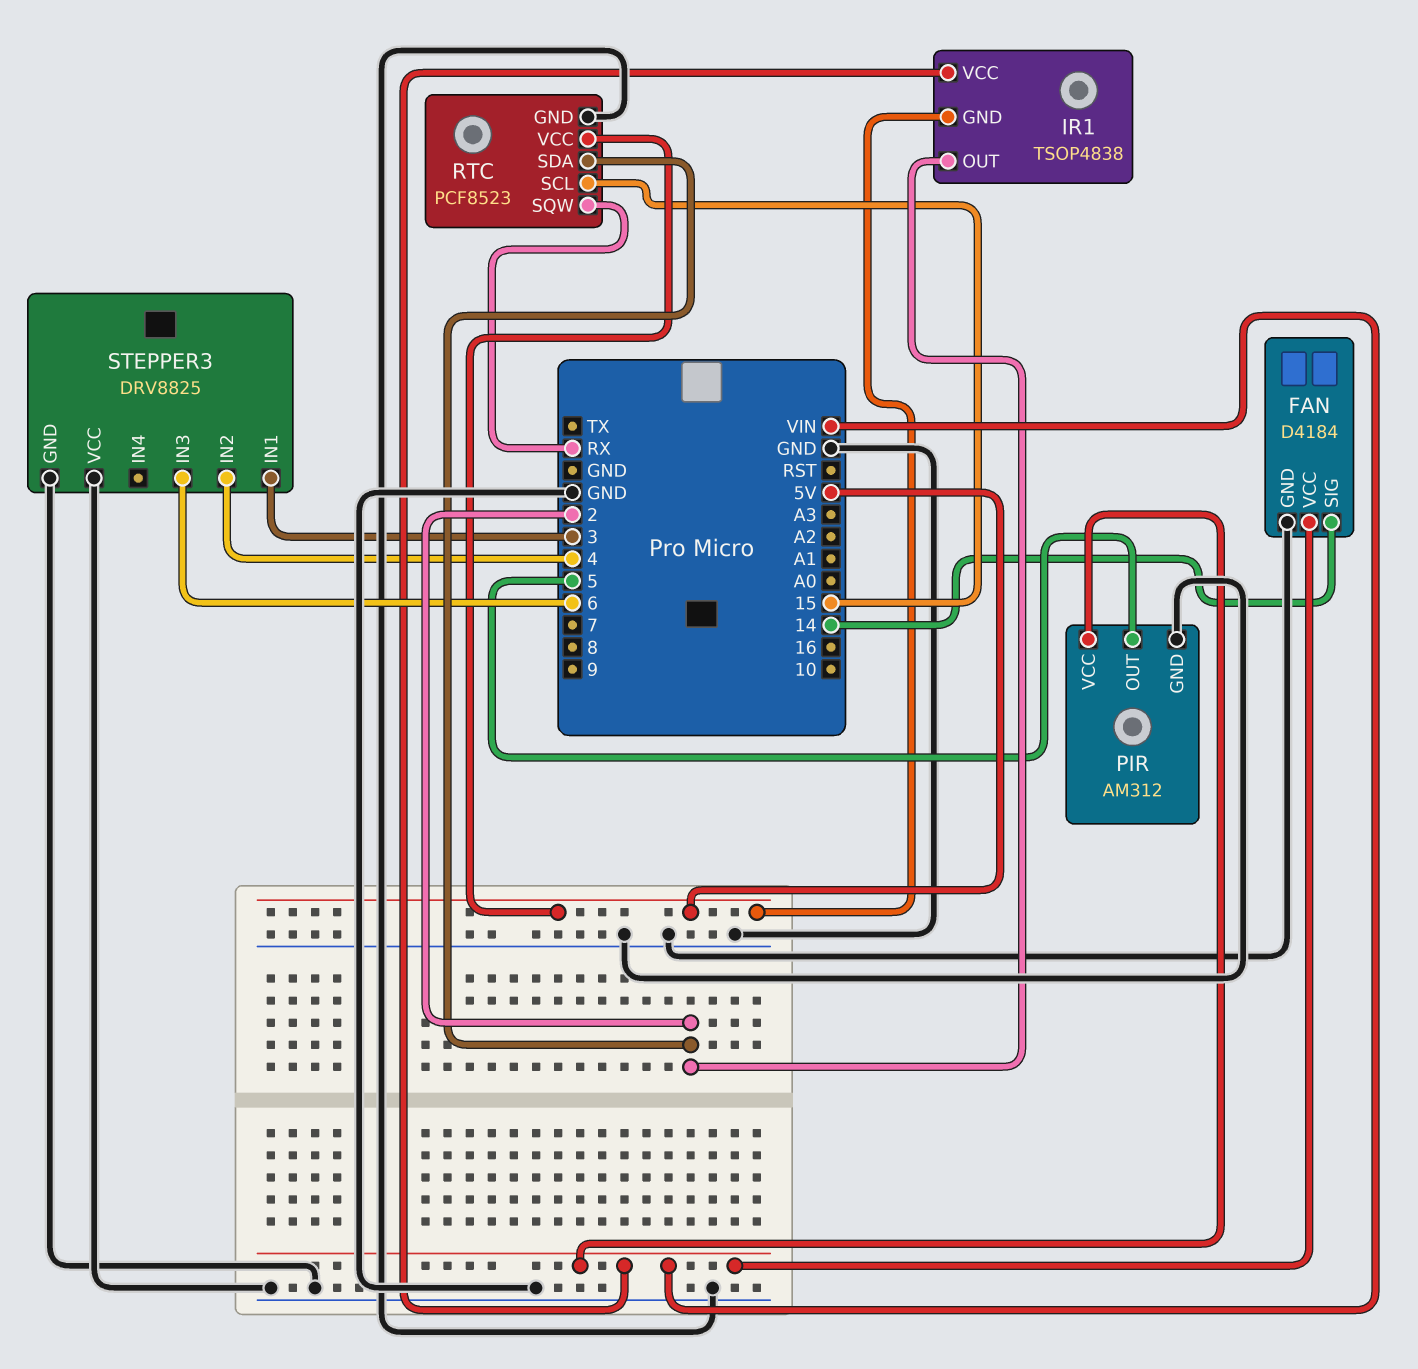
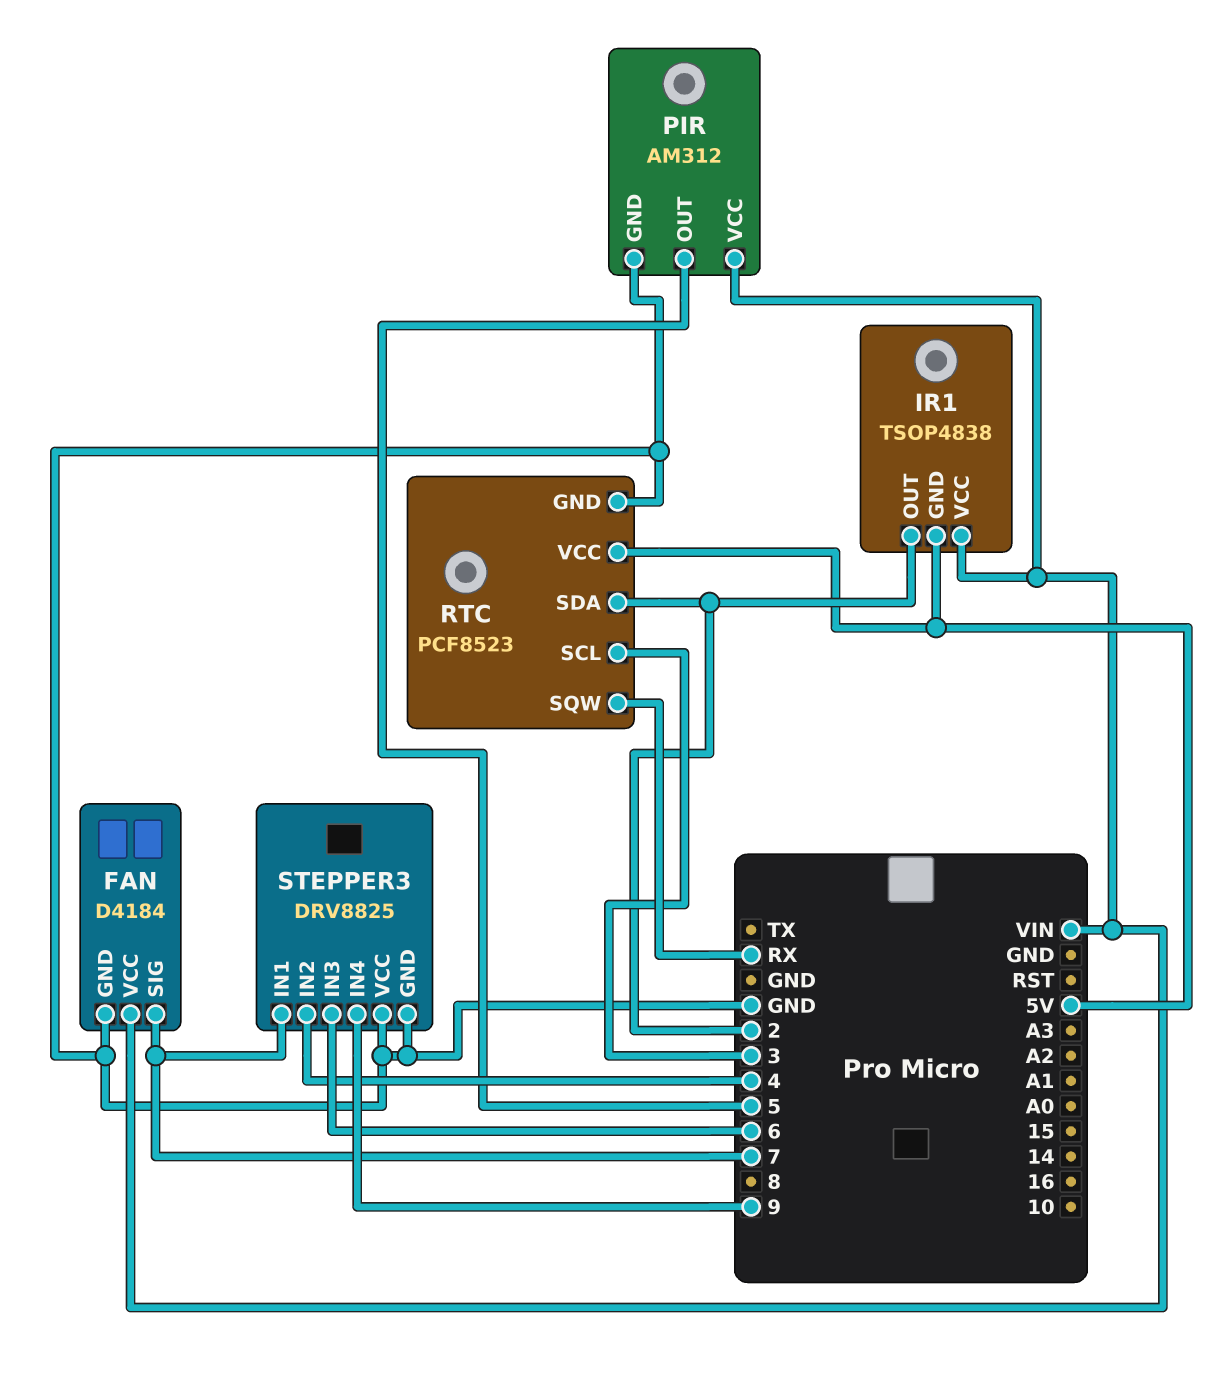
FAN pin SIG: 14 -> 7
RTC pin SCL: 15 -> 3
STEPPER3 pin IN1: 3 -> 7
STEPPER3 pin IN4: none -> 9

